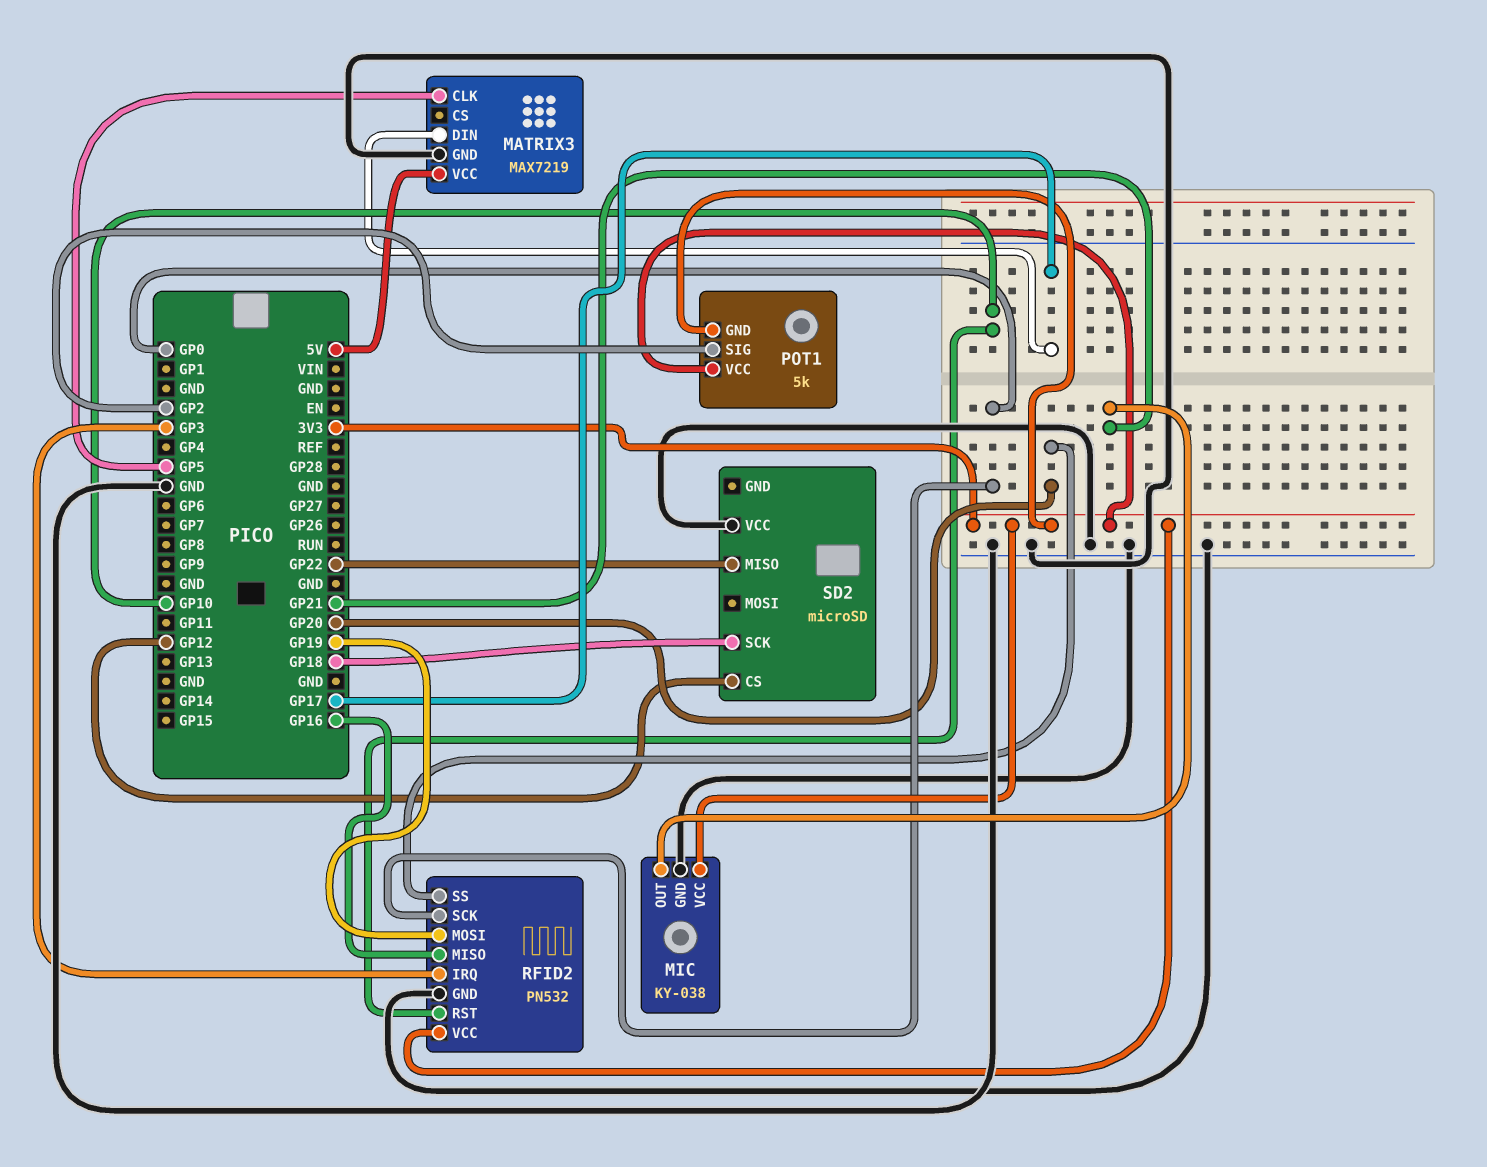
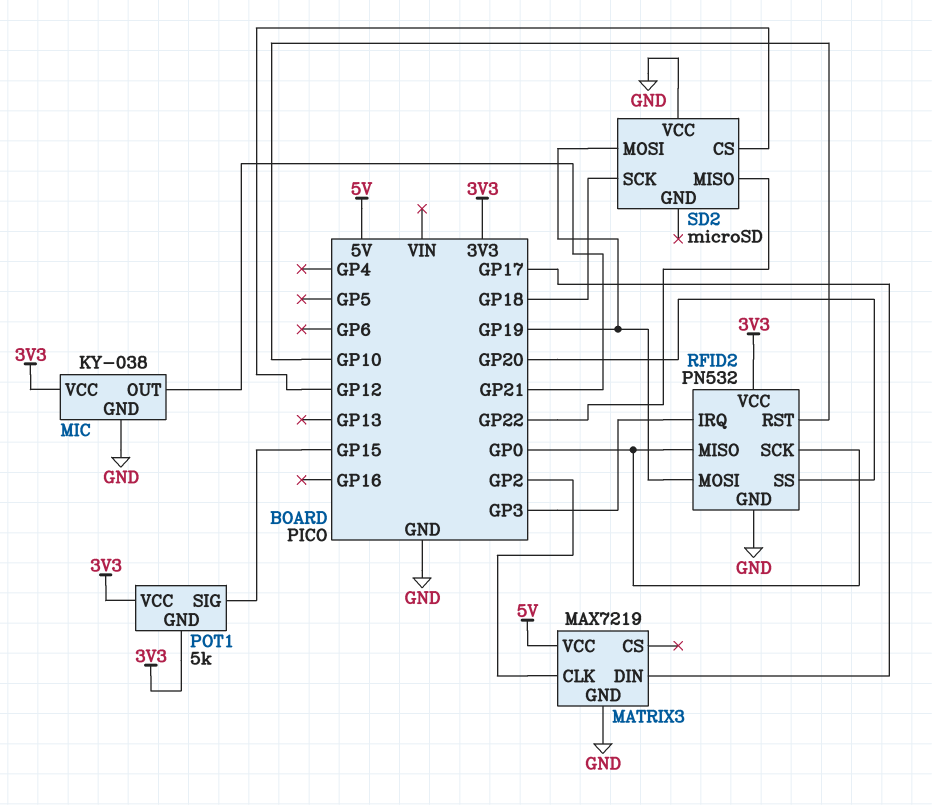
MATRIX3 pin CLK: GP5 -> GP2
POT1 pin SIG: GP2 -> GP15
RFID2 pin MISO: GP16 -> GP0
SD2 pin MOSI: none -> GP19

